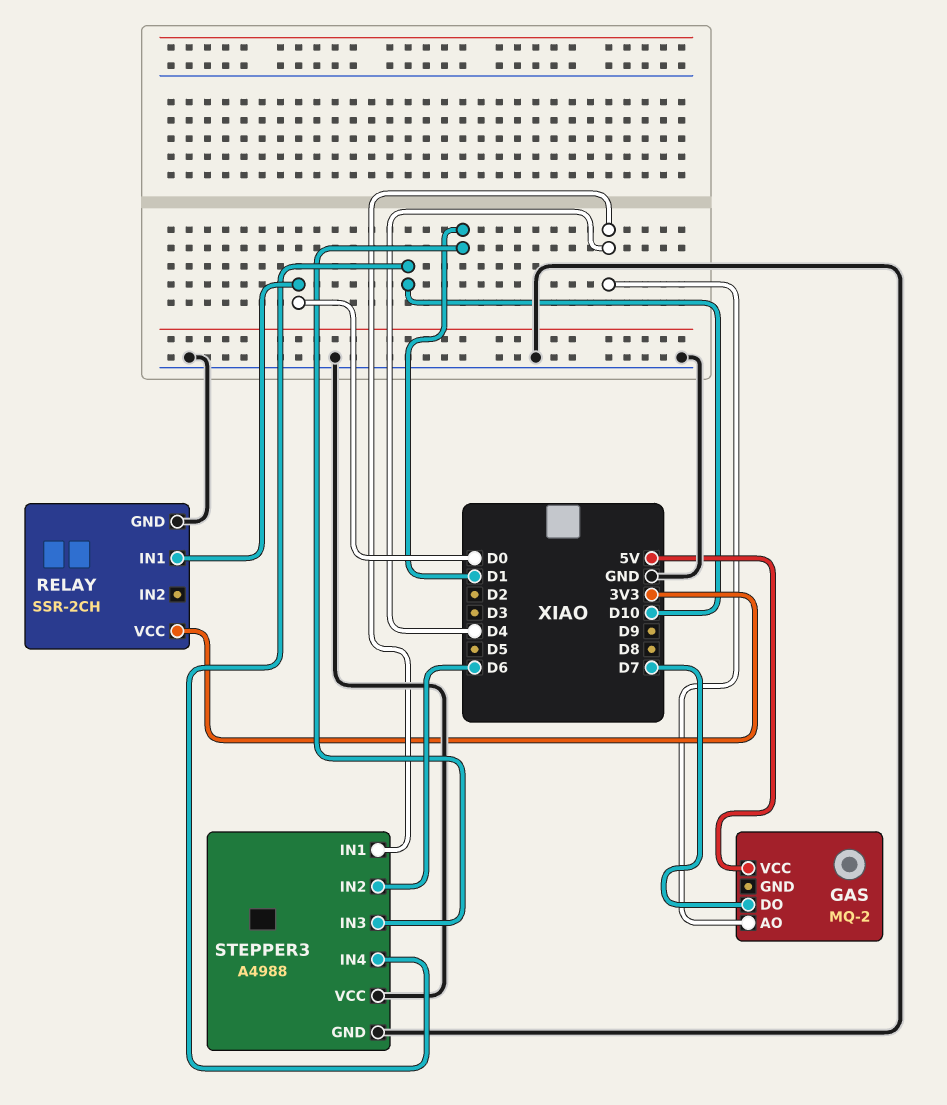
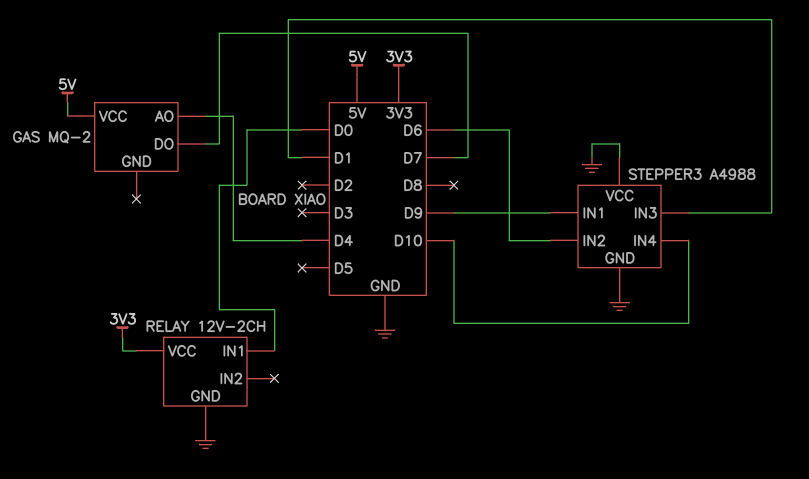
RELAY: SSR-2CH -> 12V-2CH
STEPPER3 pin IN1: D4 -> D9

